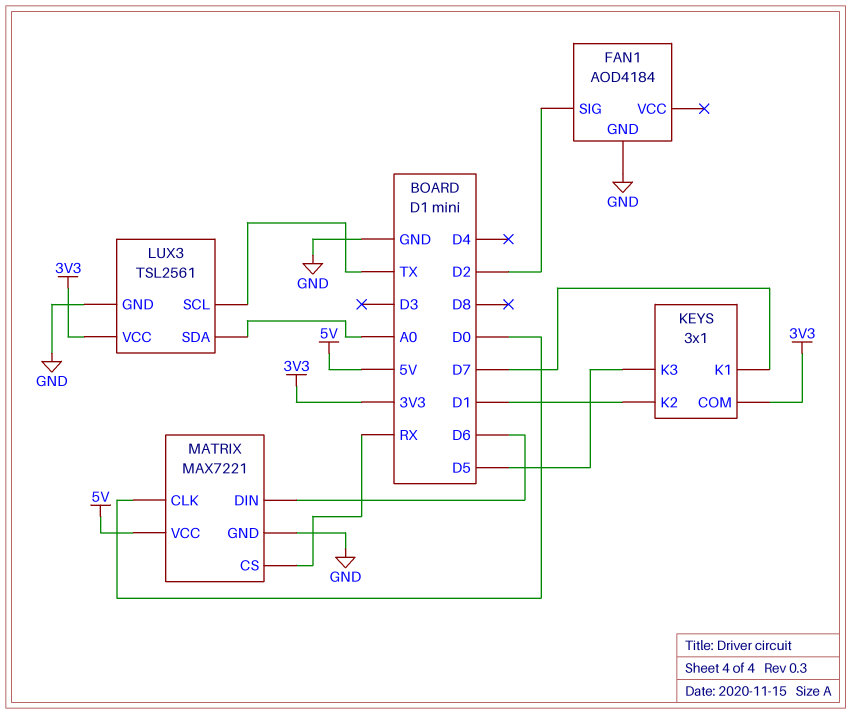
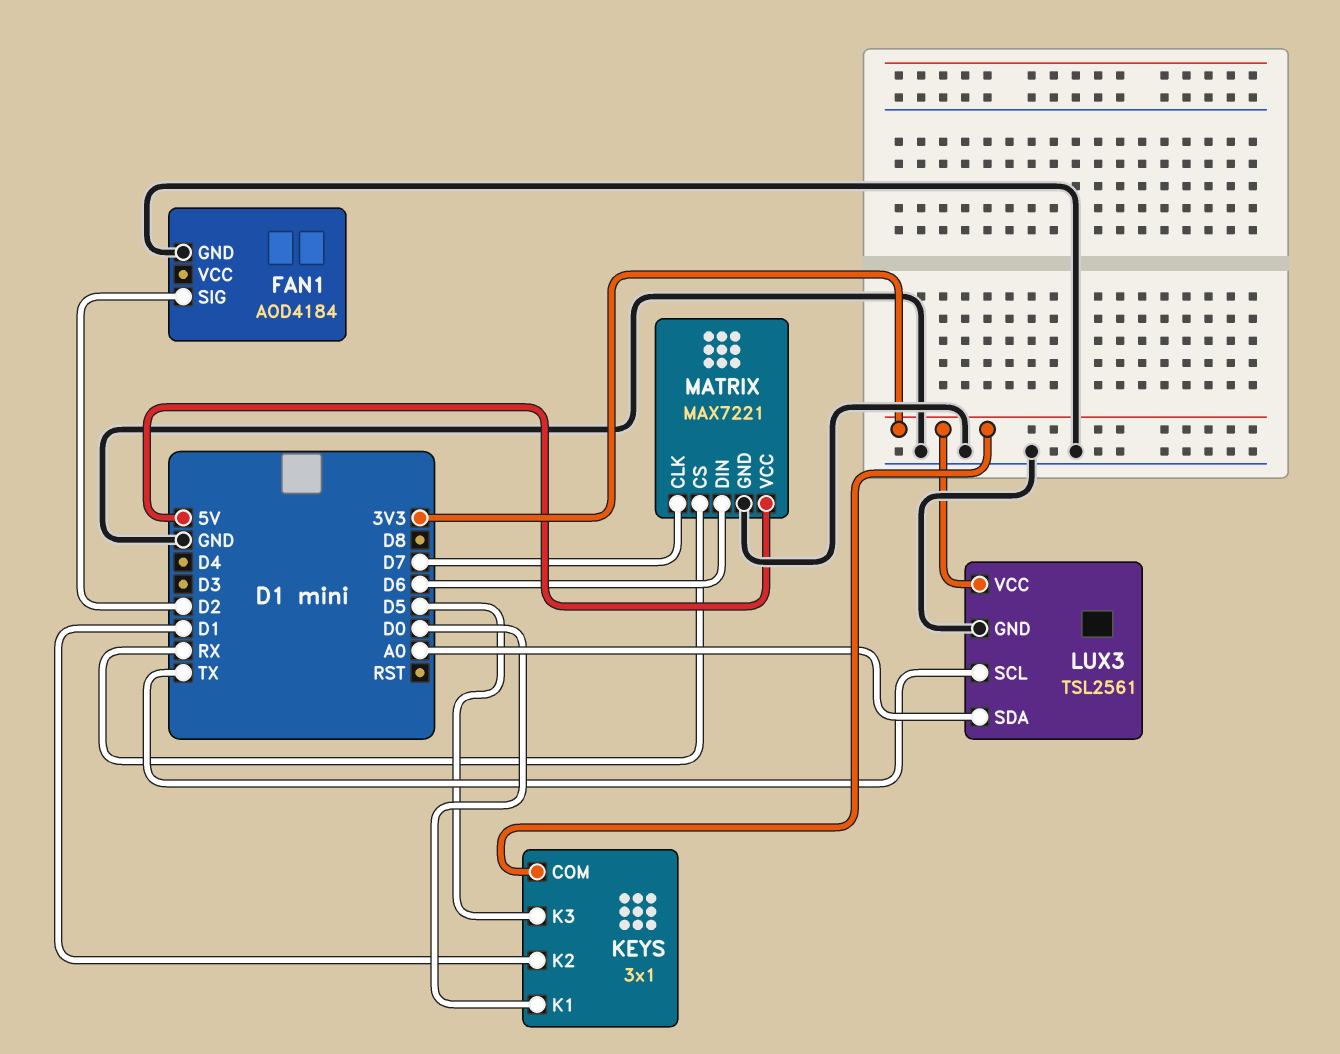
KEYS pin K1: D7 -> D0
MATRIX pin CLK: D0 -> D7

